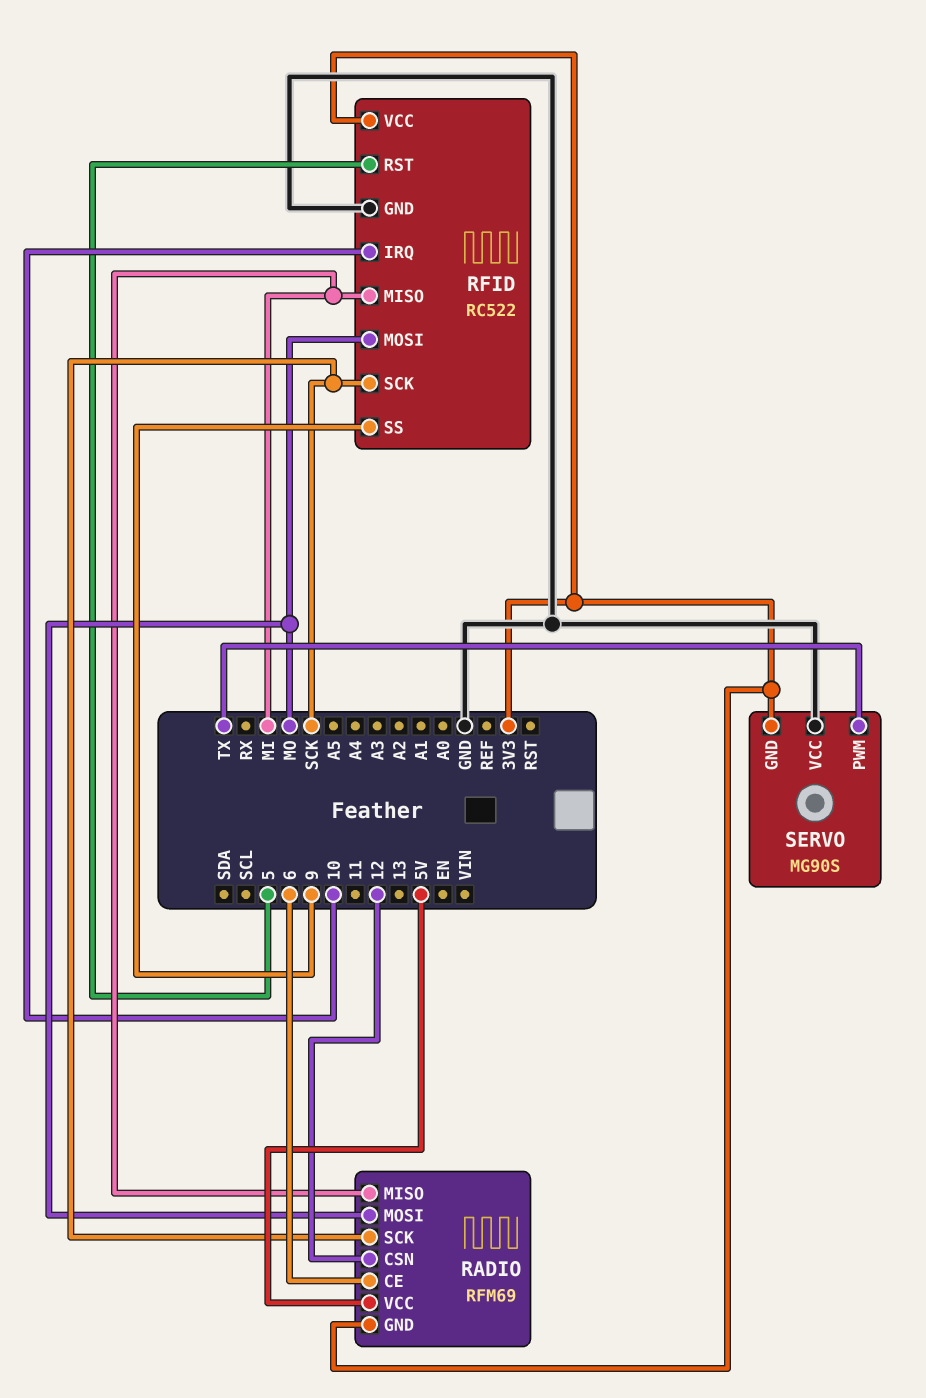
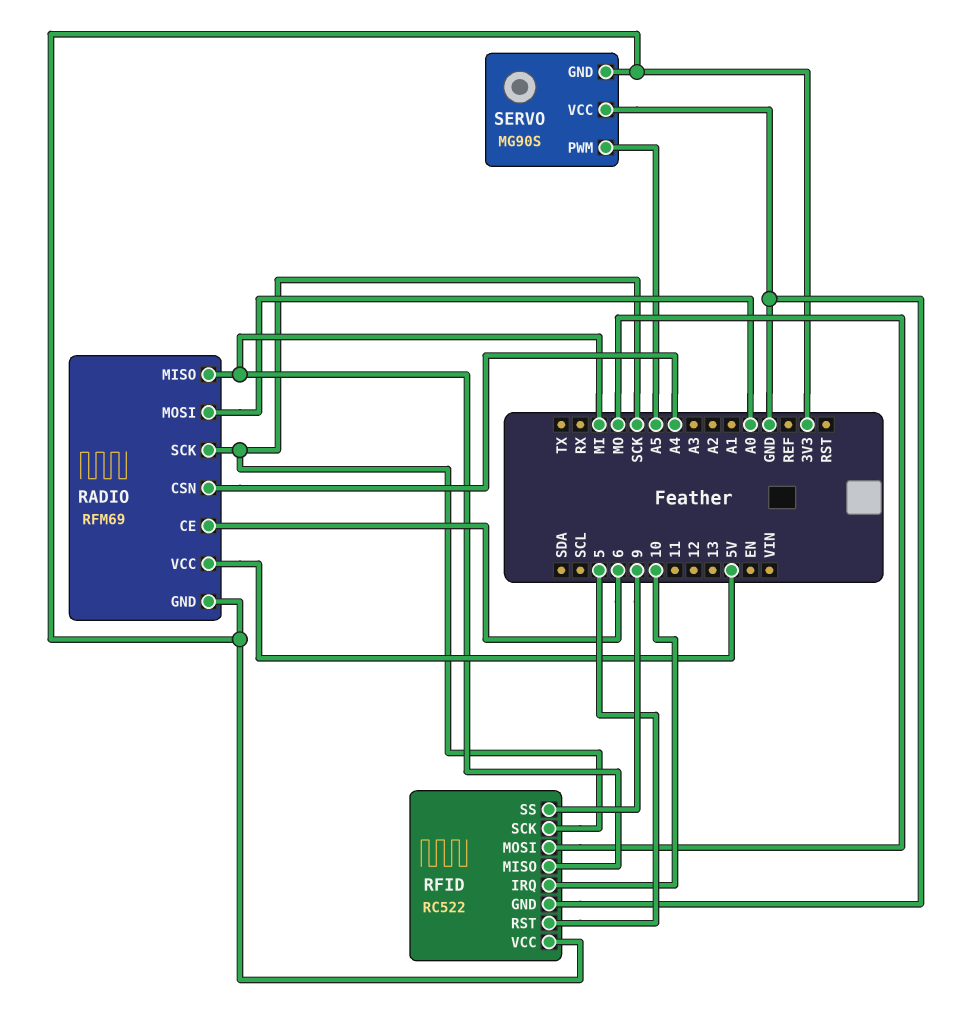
RADIO pin CSN: 12 -> A4
RADIO pin MOSI: MO -> A0
SERVO pin PWM: TX -> A5

